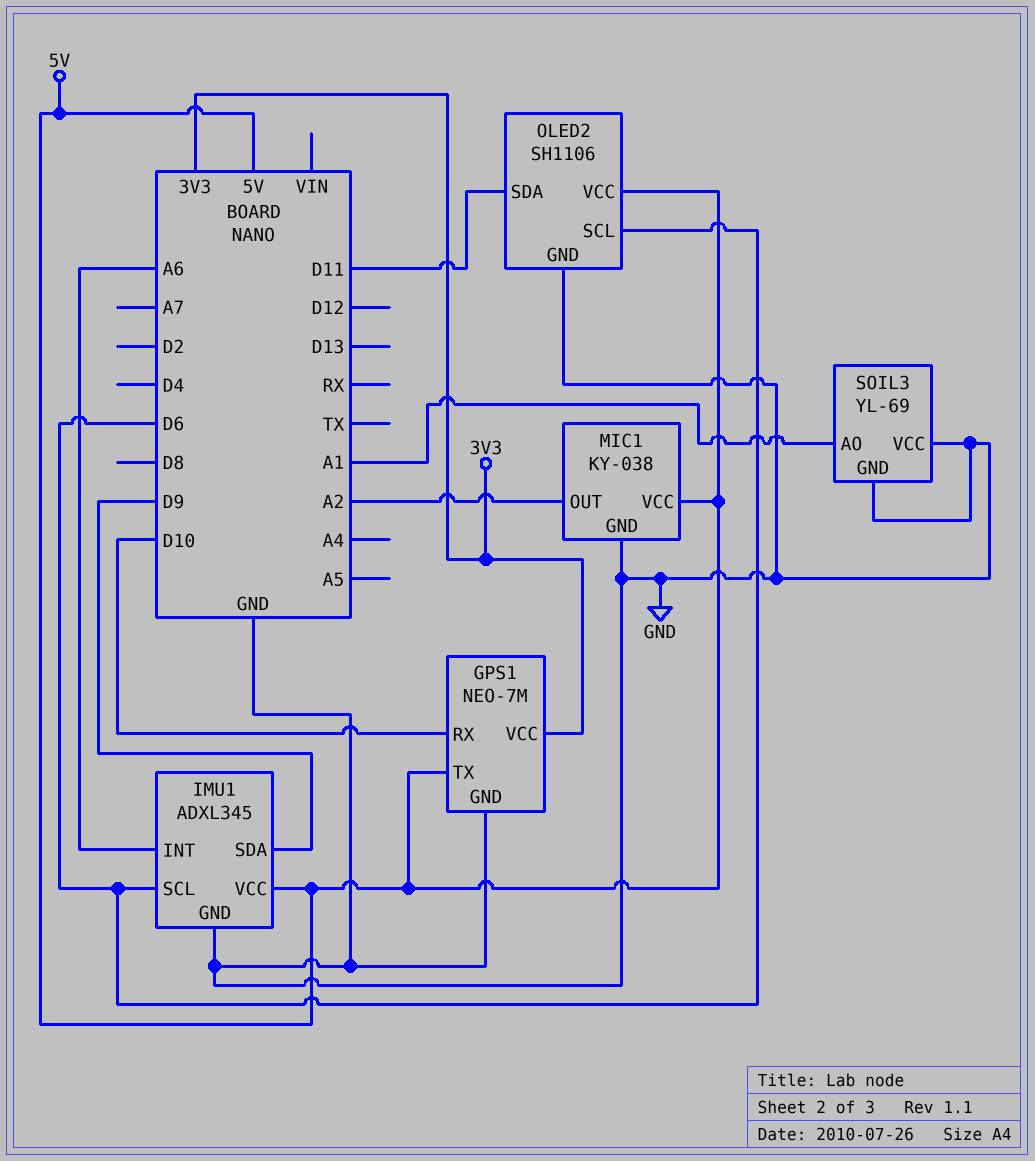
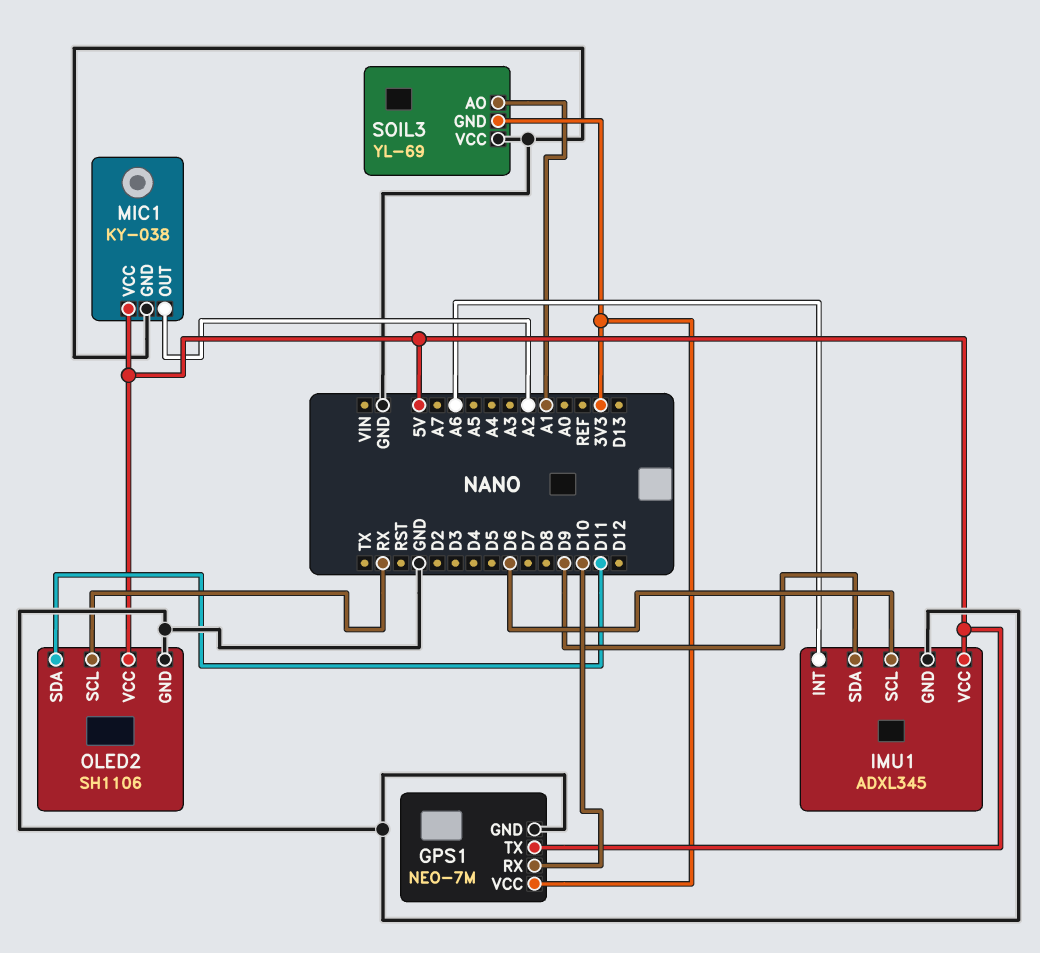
OLED2 pin SCL: D6 -> RX
SOIL3 pin GND: GND -> 3V3

